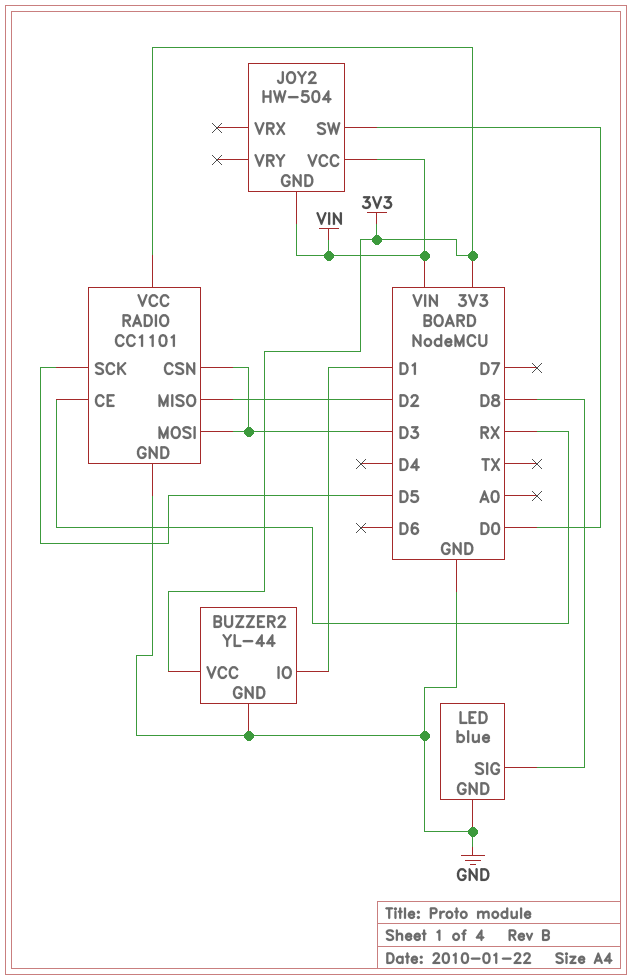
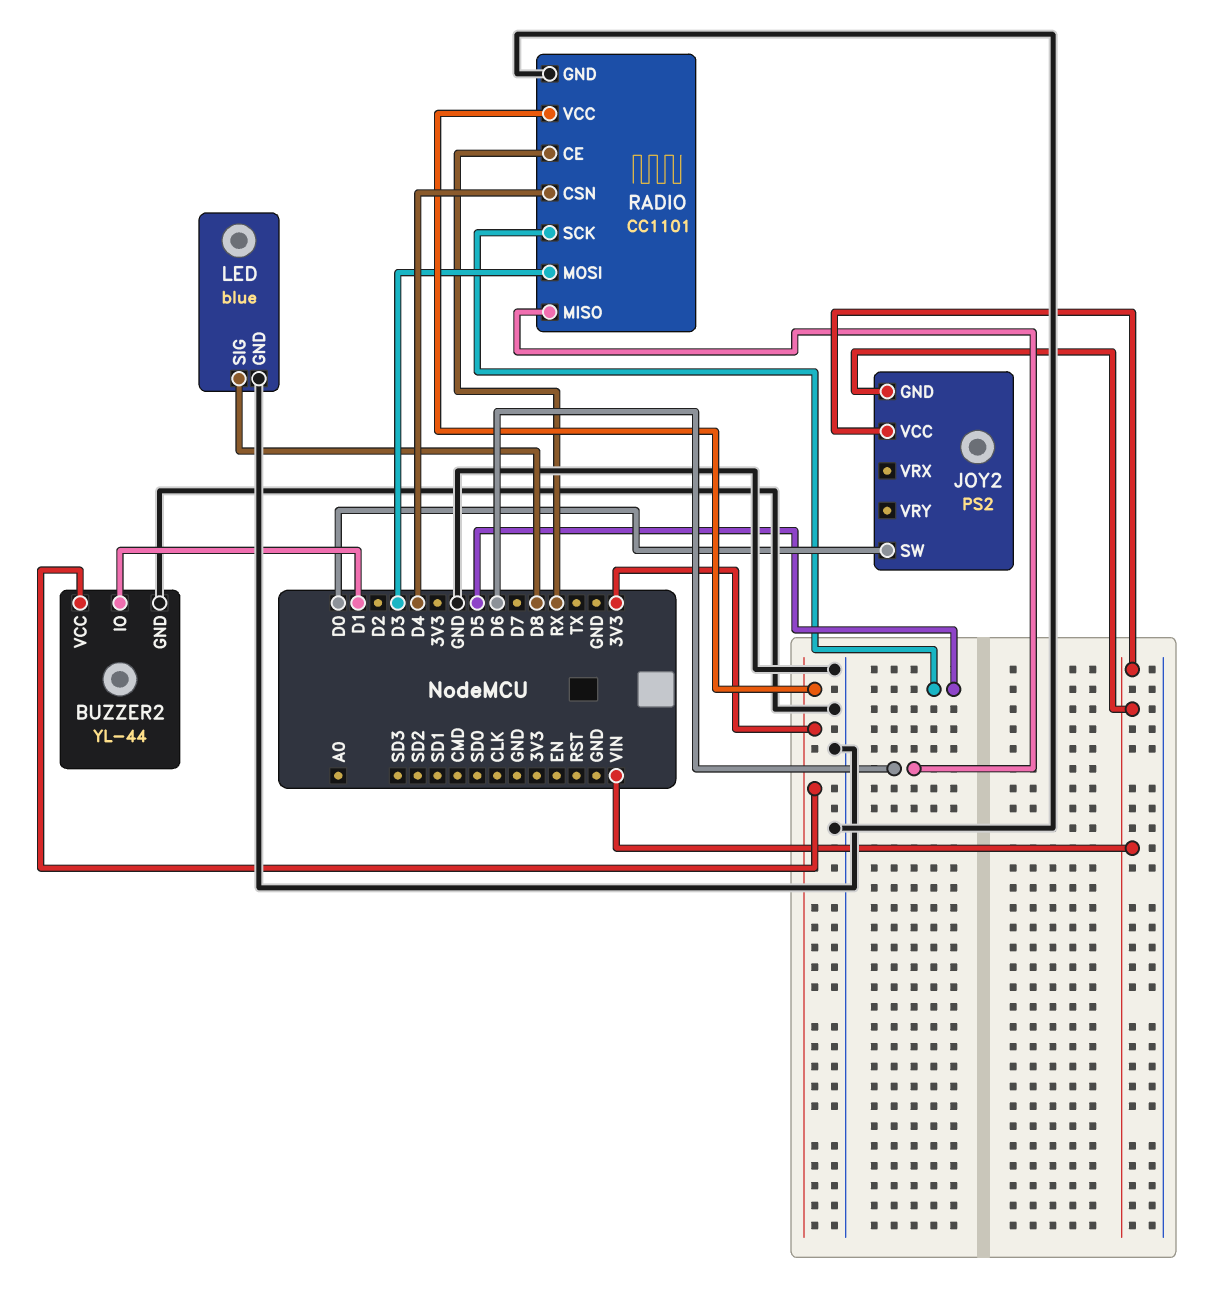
JOY2: HW-504 -> PS2
RADIO pin CSN: D3 -> D4
RADIO pin MISO: D2 -> D6

